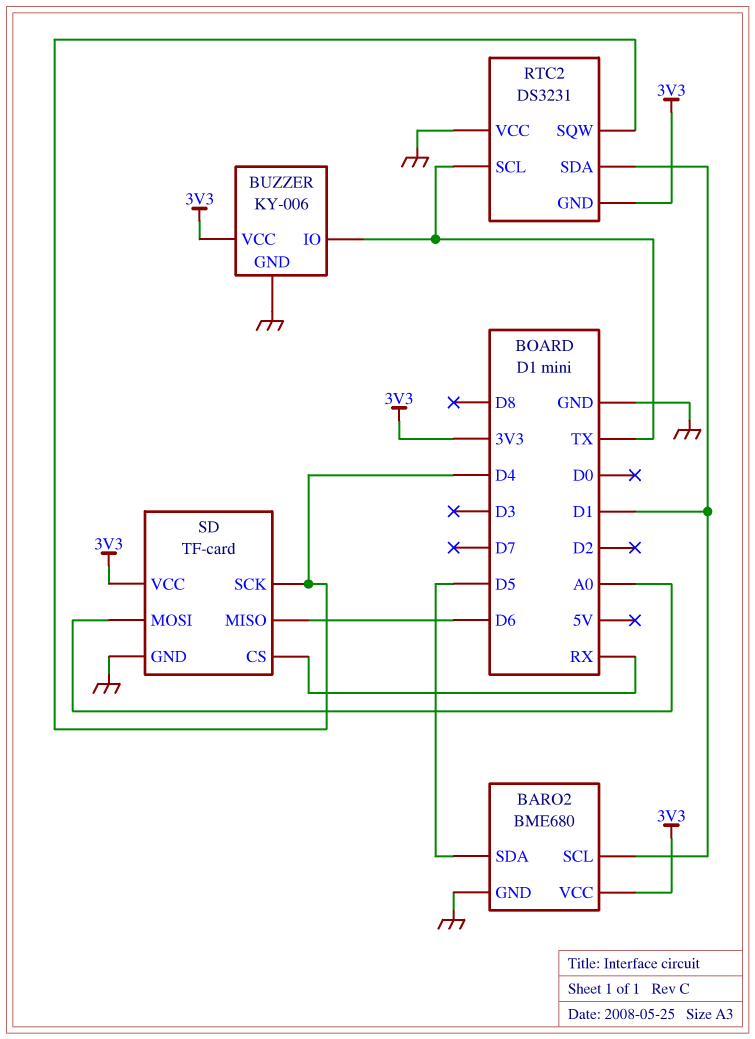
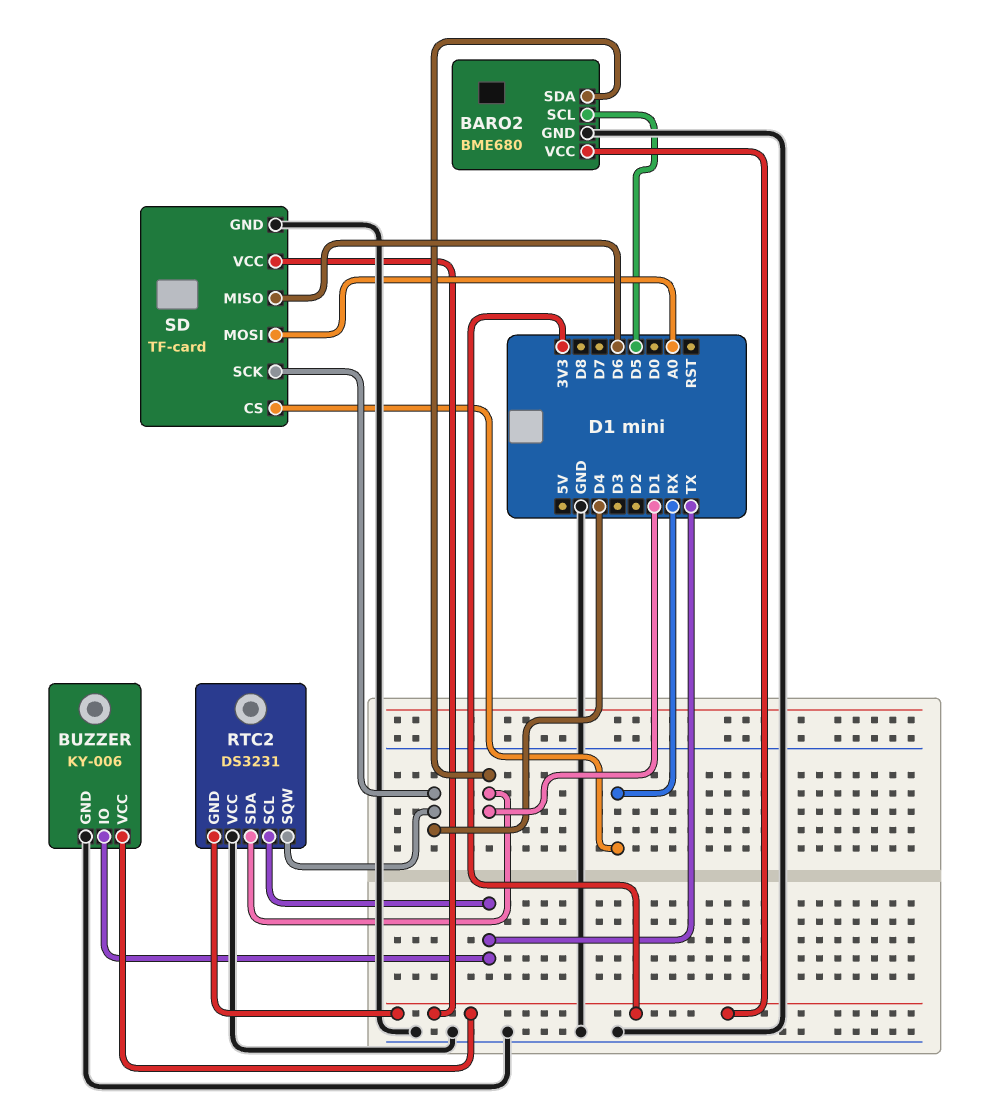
BARO2 pin SCL: D1 -> D5
BARO2 pin SDA: D5 -> D1

